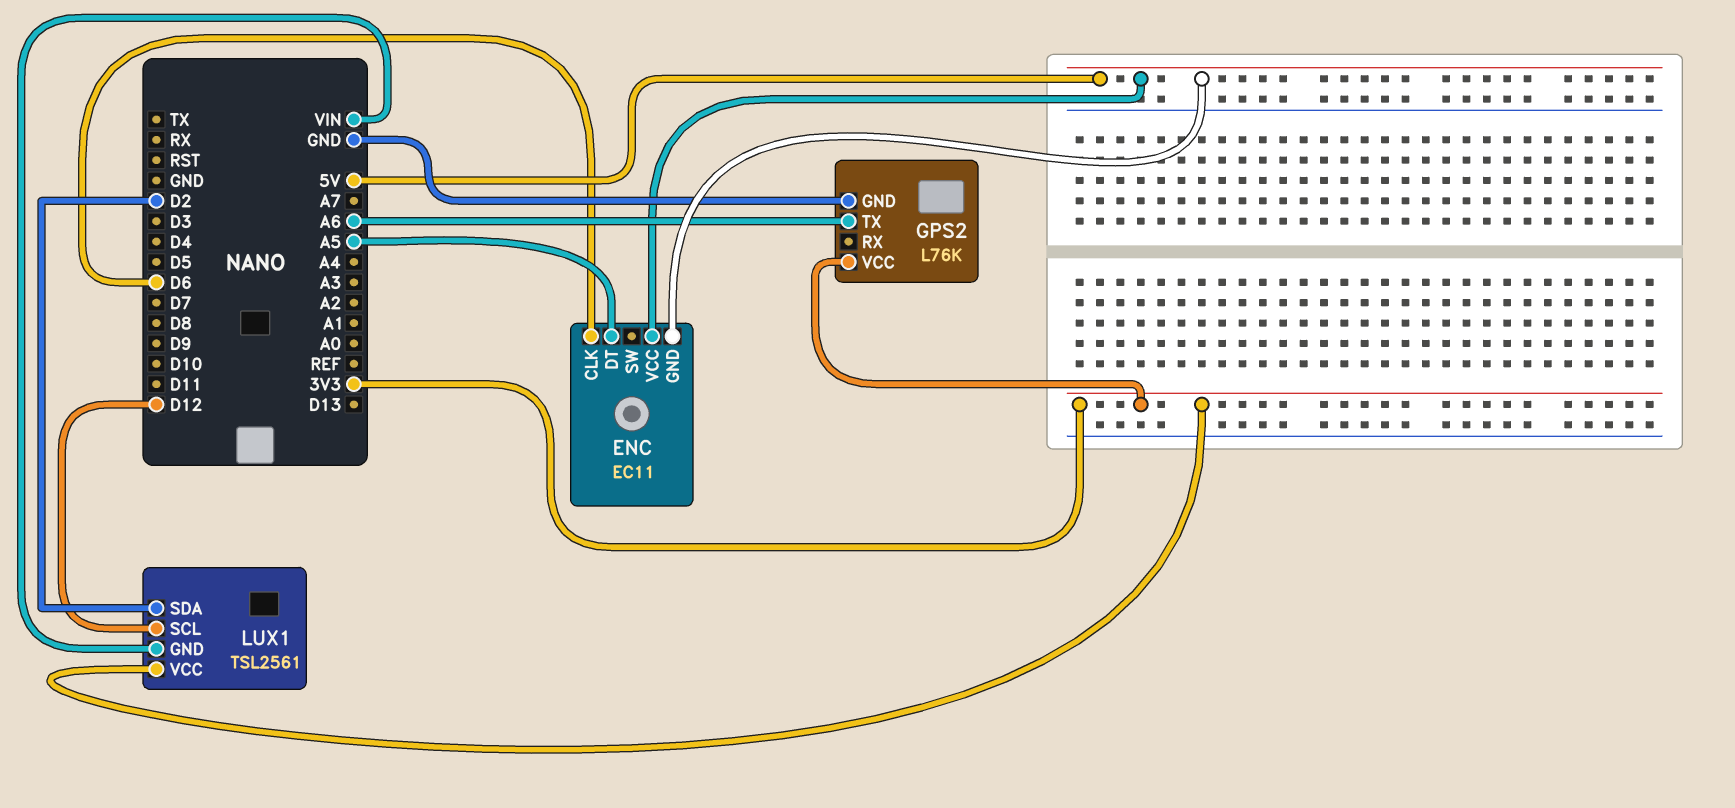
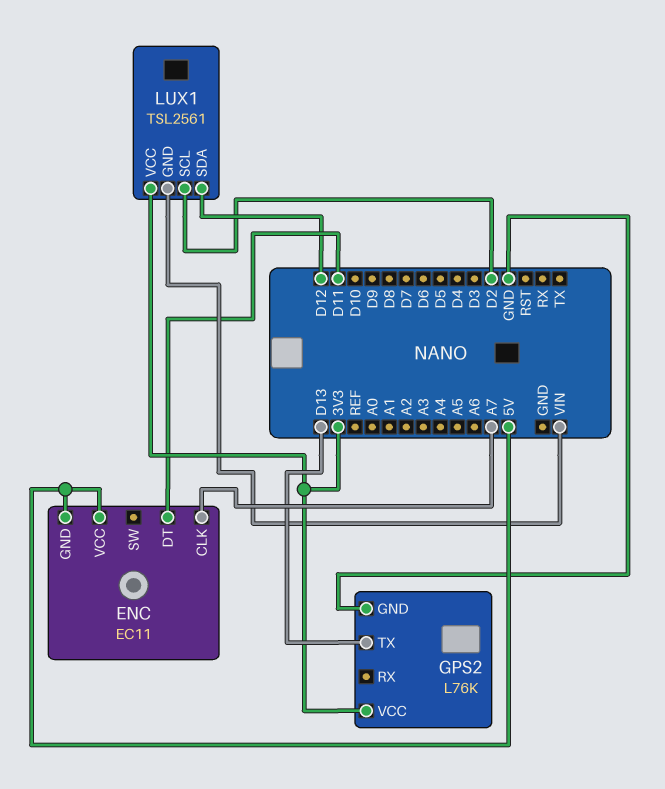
ENC pin CLK: D6 -> A7
ENC pin DT: A5 -> D11
GPS2 pin TX: A6 -> D13
LUX1 pin SCL: D12 -> D2
LUX1 pin SDA: D2 -> D12

